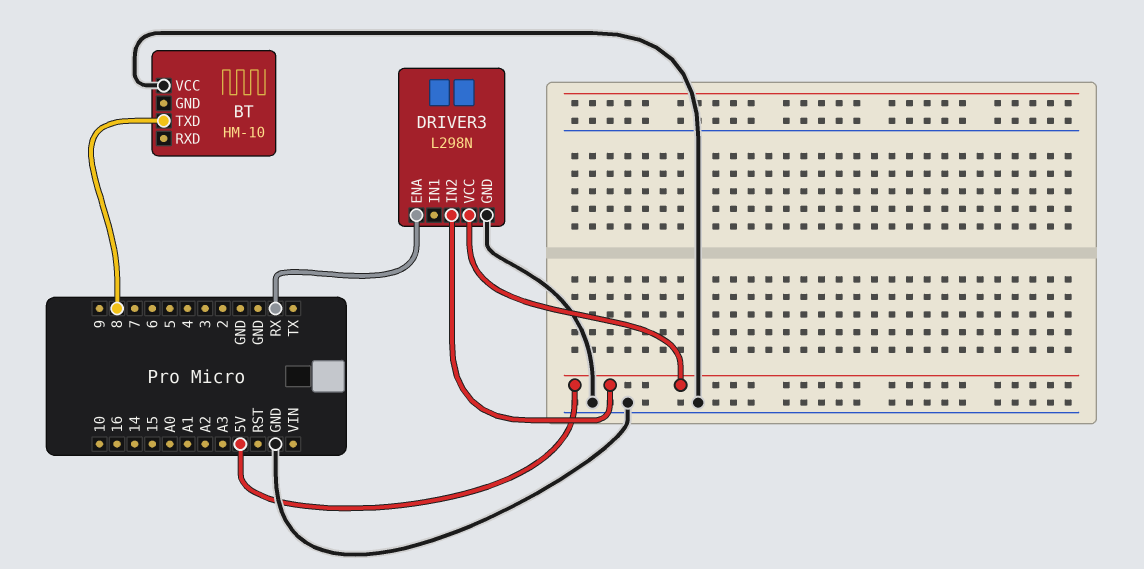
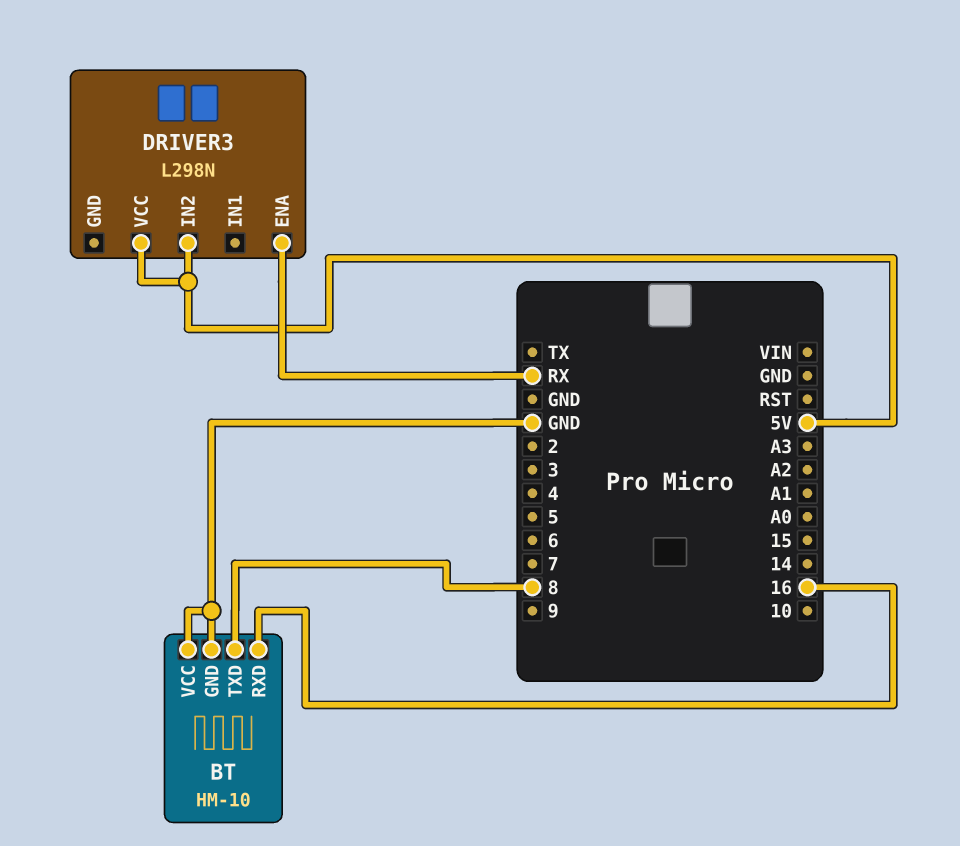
BT pin GND: none -> GND
BT pin RXD: none -> 16
DRIVER3 pin GND: GND -> none

